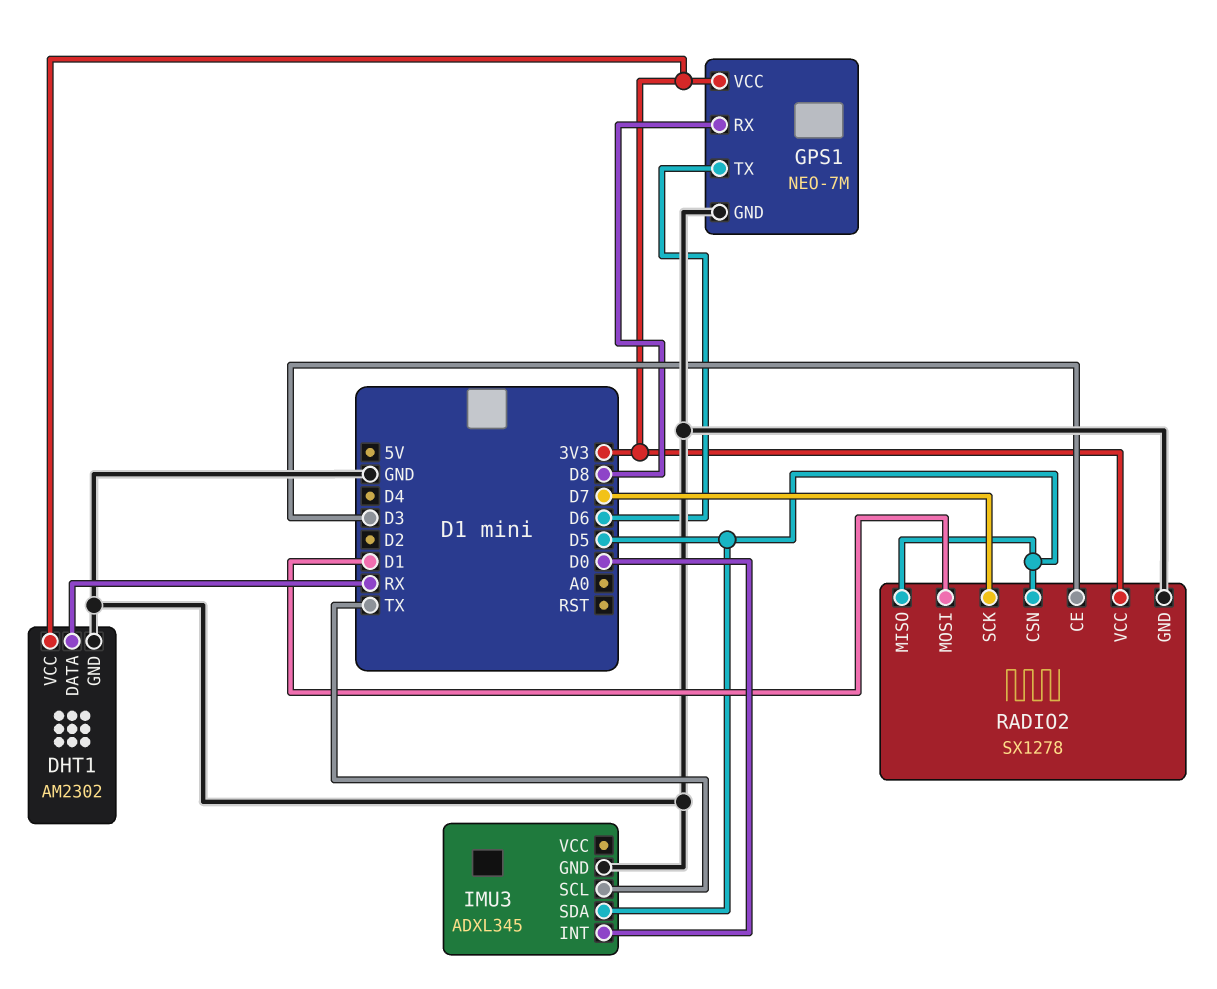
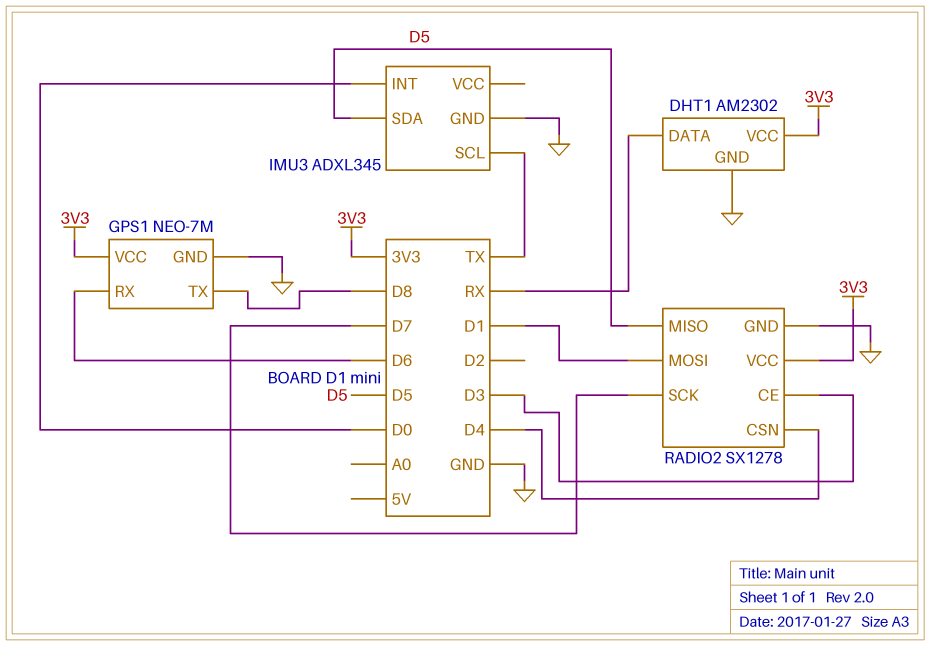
GPS1 pin RX: D8 -> D6
GPS1 pin TX: D6 -> D8
RADIO2 pin CSN: D5 -> D4

